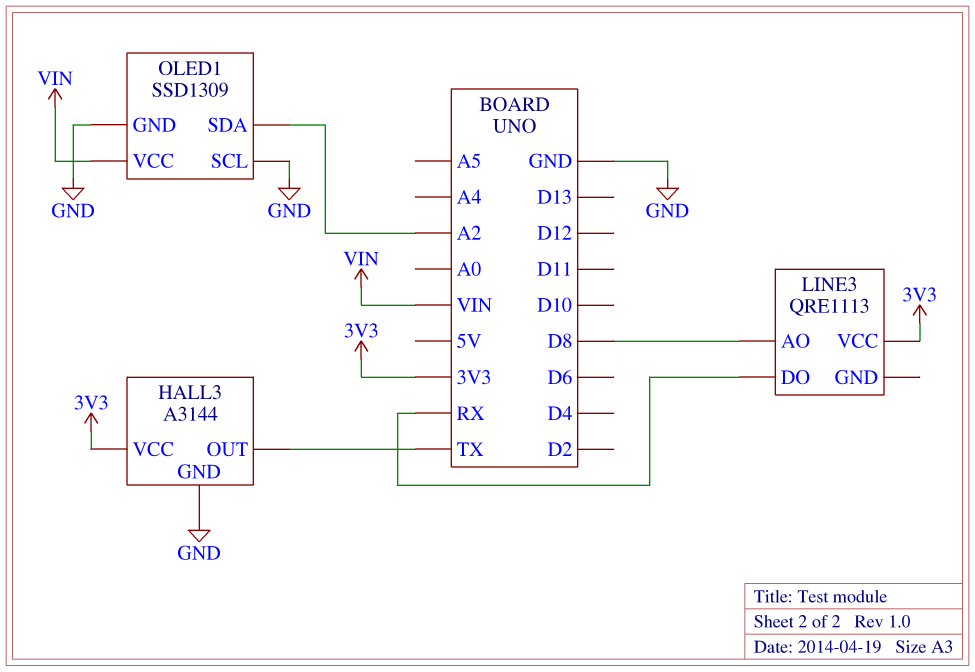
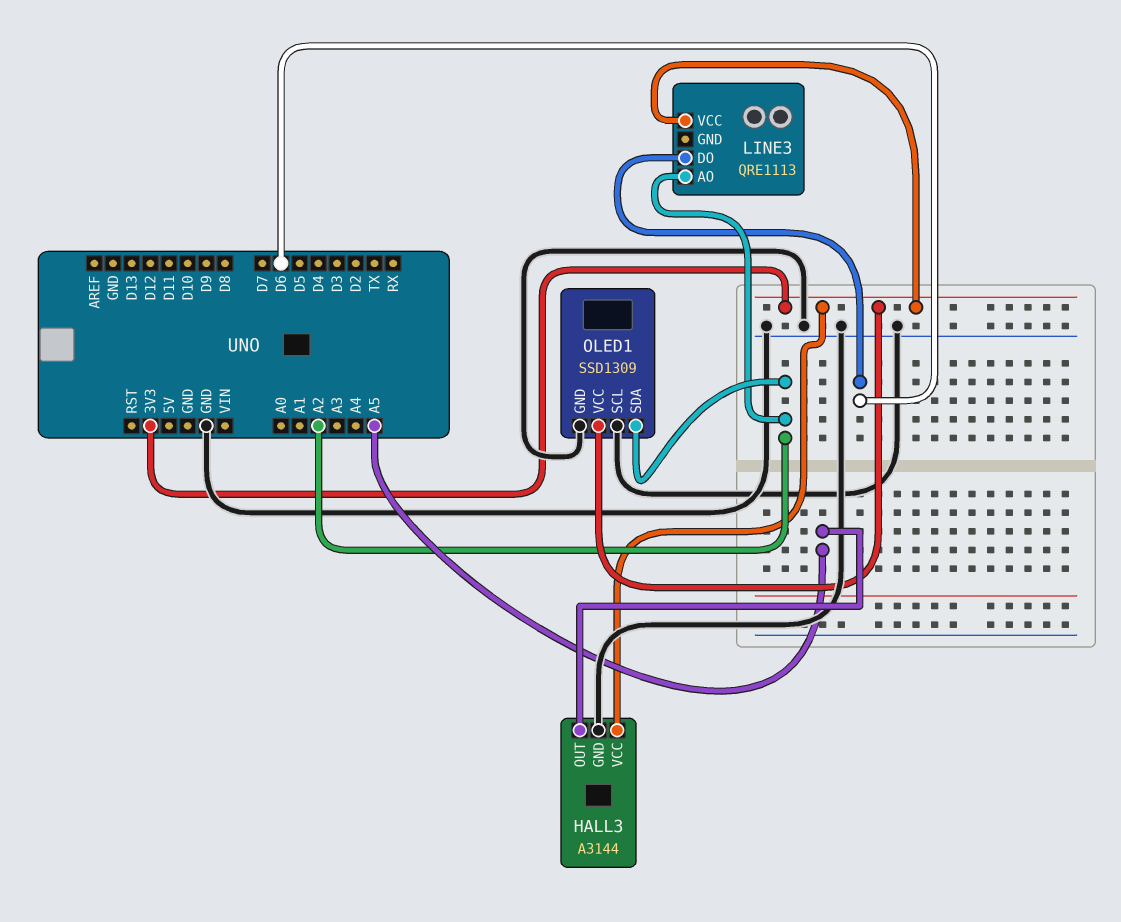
HALL3 pin OUT: TX -> A5
LINE3 pin AO: D8 -> A2
LINE3 pin DO: RX -> D6
OLED1 pin VCC: VIN -> 3V3

